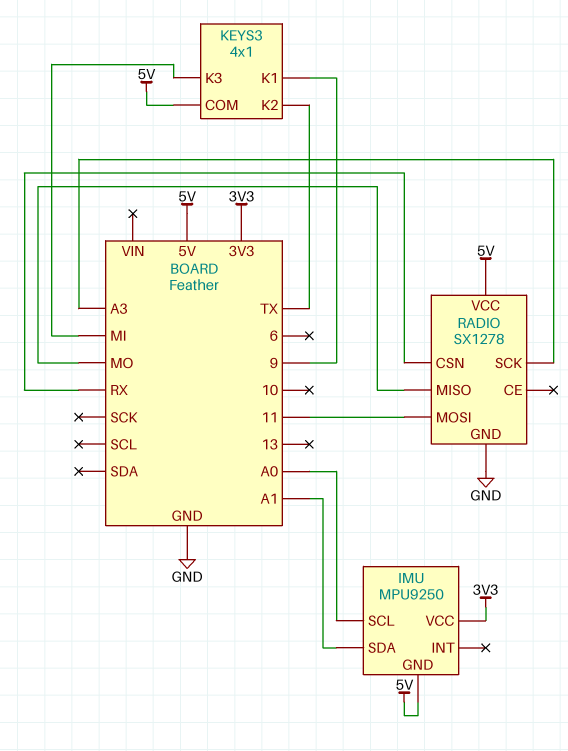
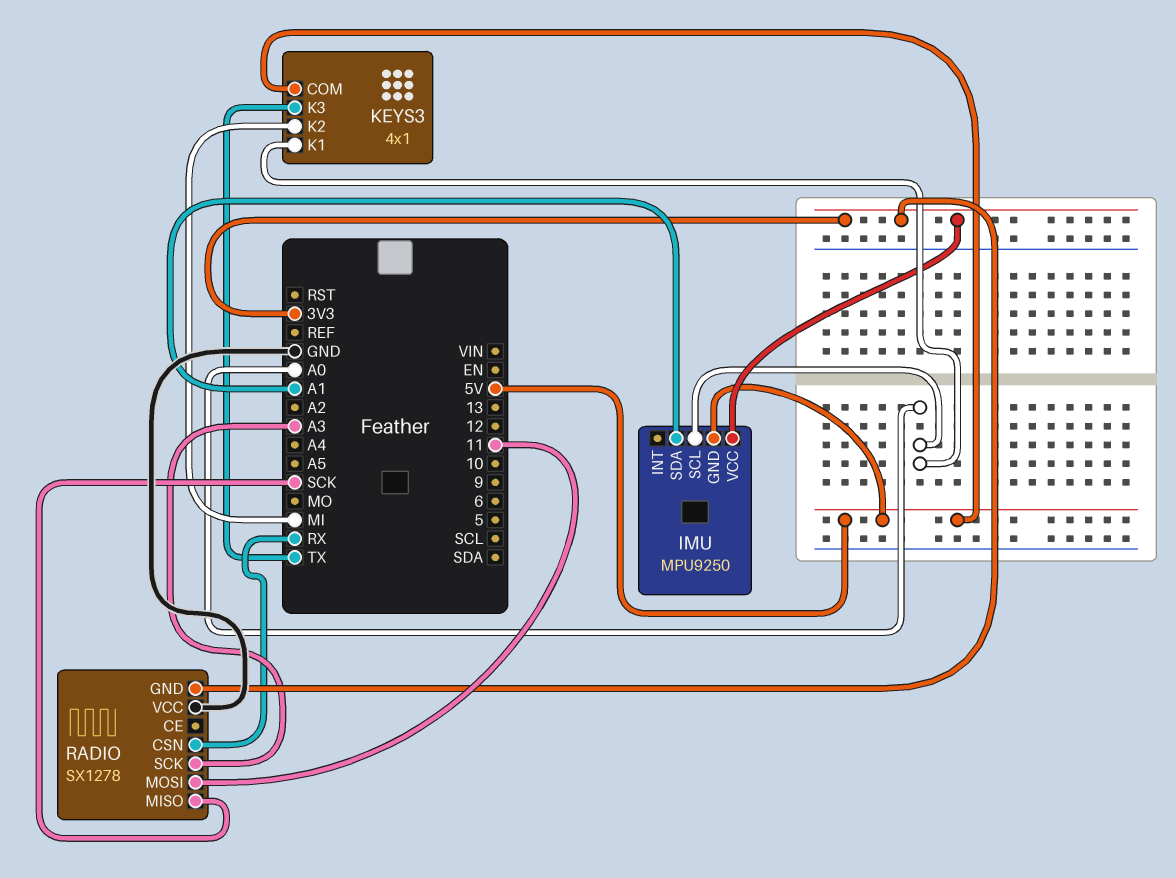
KEYS3 pin K1: 9 -> A0
KEYS3 pin K2: TX -> MI
KEYS3 pin K3: MI -> TX
RADIO pin GND: GND -> 3V3
RADIO pin MISO: MO -> SCK
RADIO pin VCC: 5V -> GND

